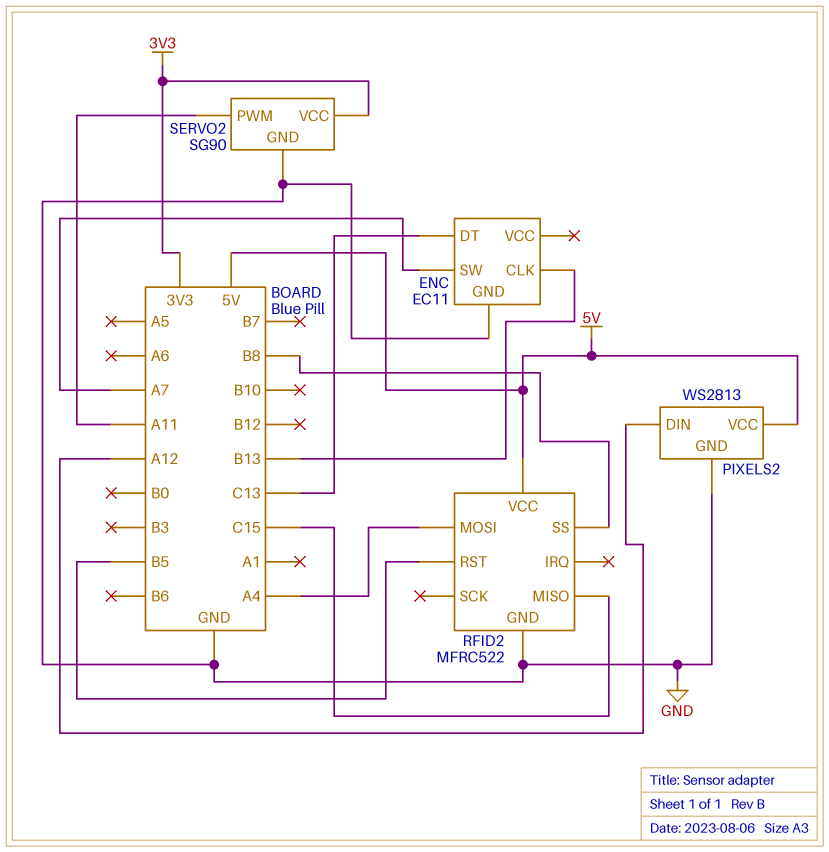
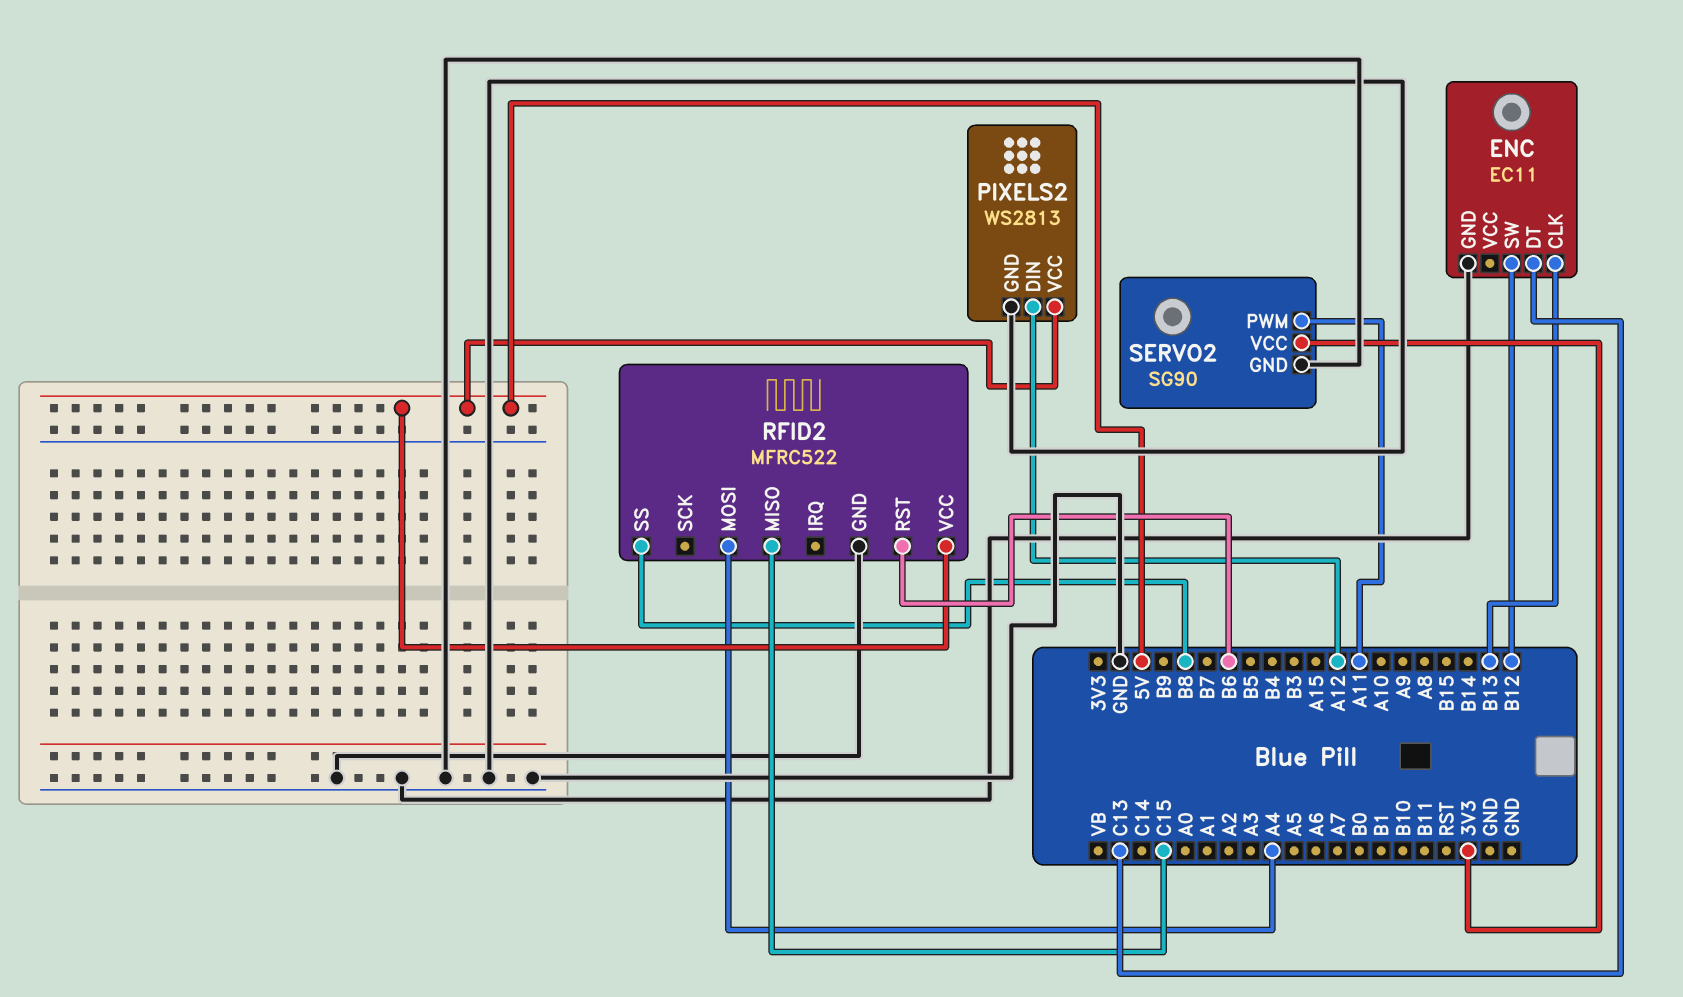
ENC pin SW: A7 -> B12
RFID2 pin RST: B5 -> B6

